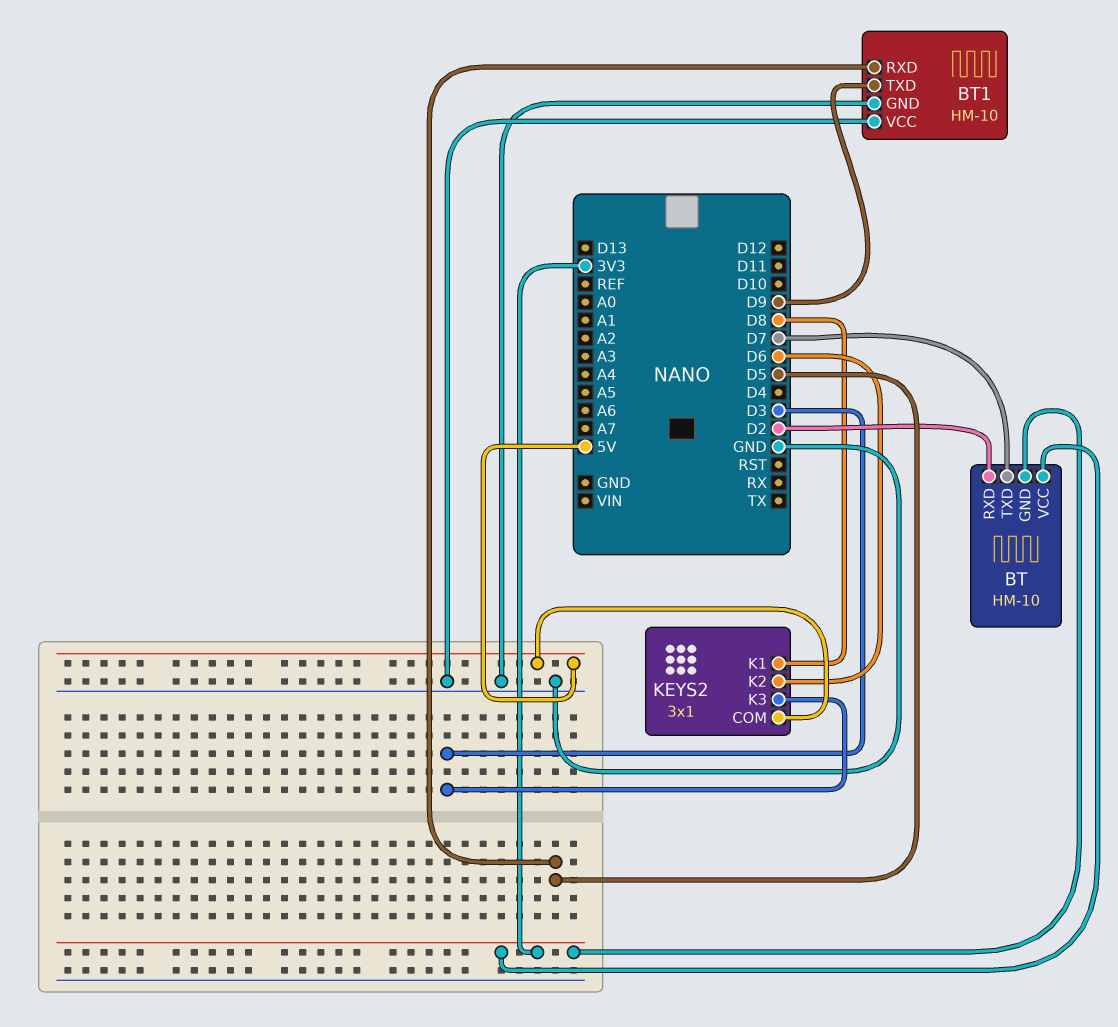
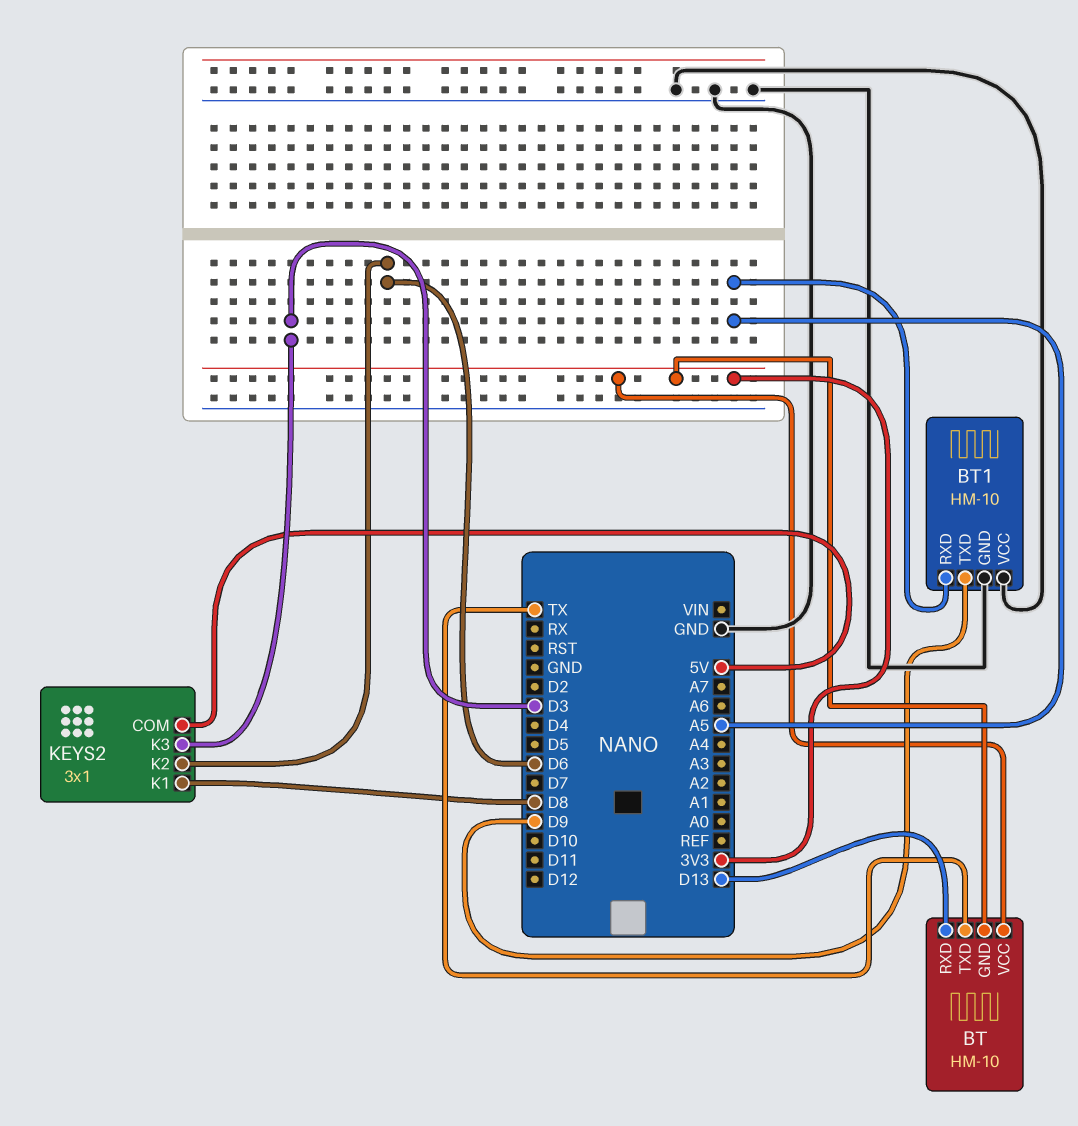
BT pin RXD: D2 -> D13
BT pin TXD: D7 -> TX
BT1 pin RXD: D5 -> A5

